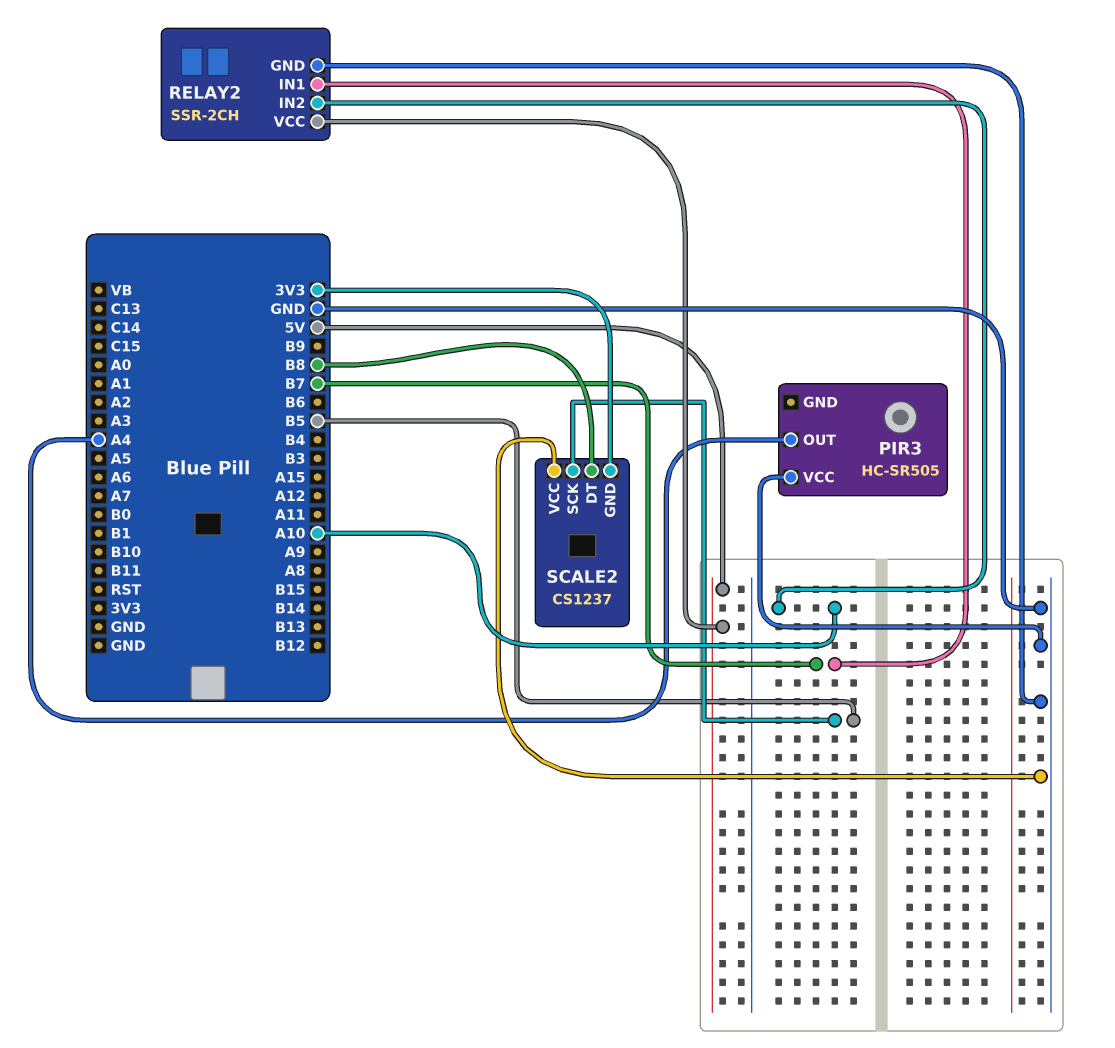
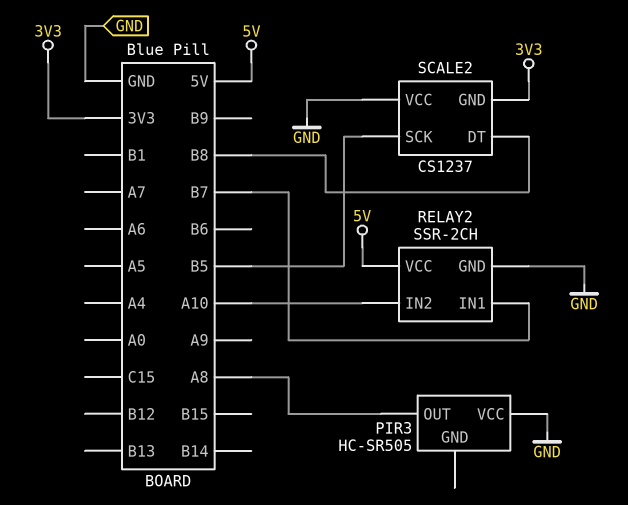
PIR3 pin OUT: A4 -> A8

